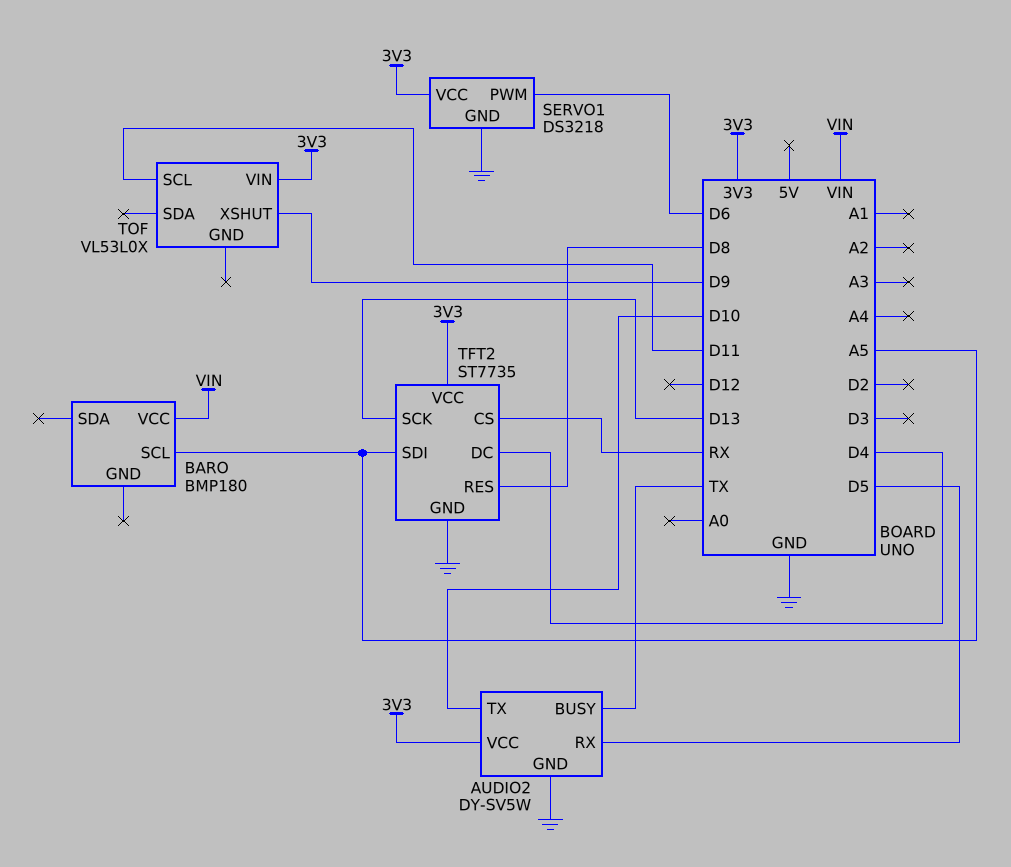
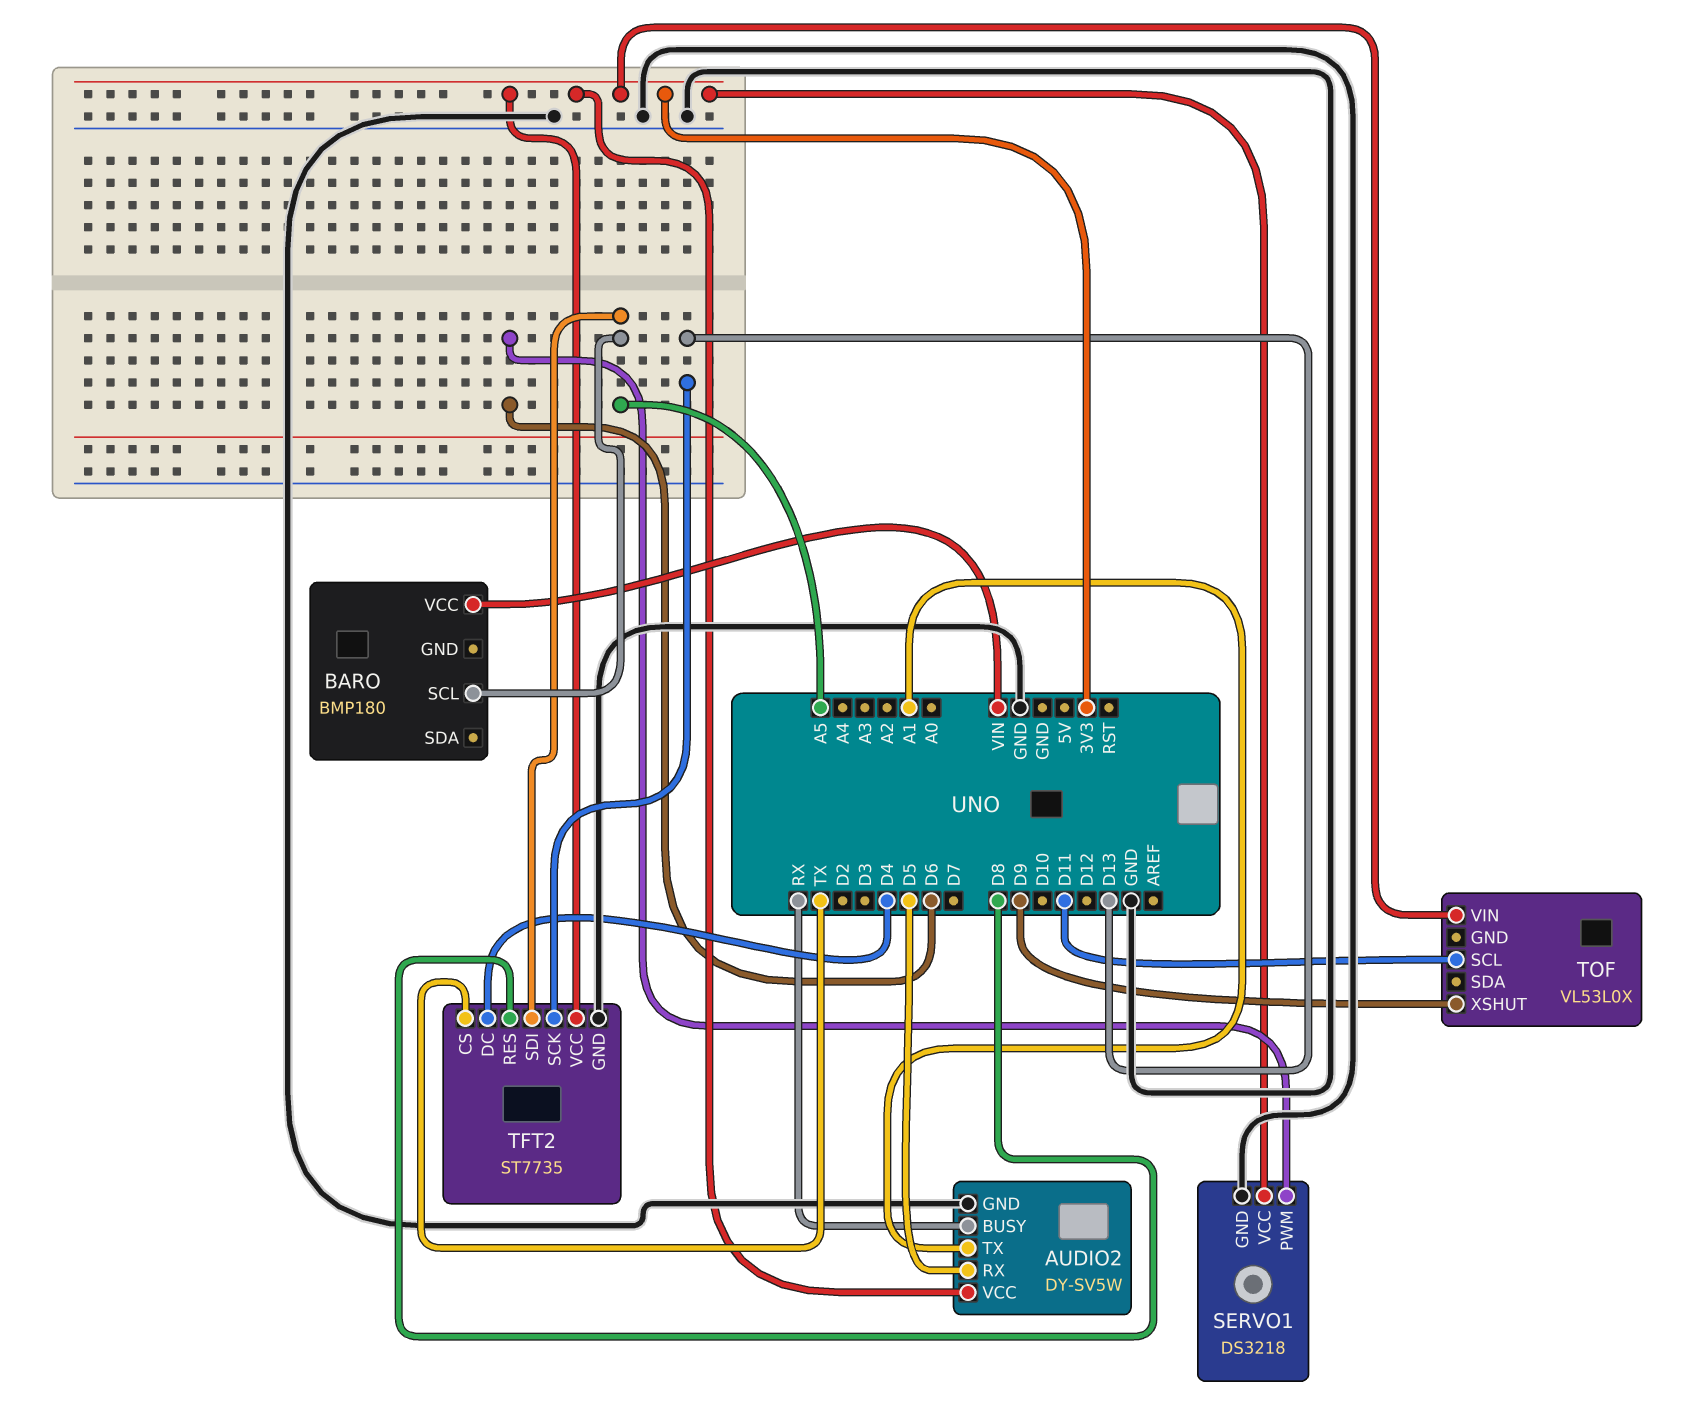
AUDIO2 pin BUSY: TX -> RX
AUDIO2 pin TX: D10 -> A1
TFT2 pin CS: RX -> TX

